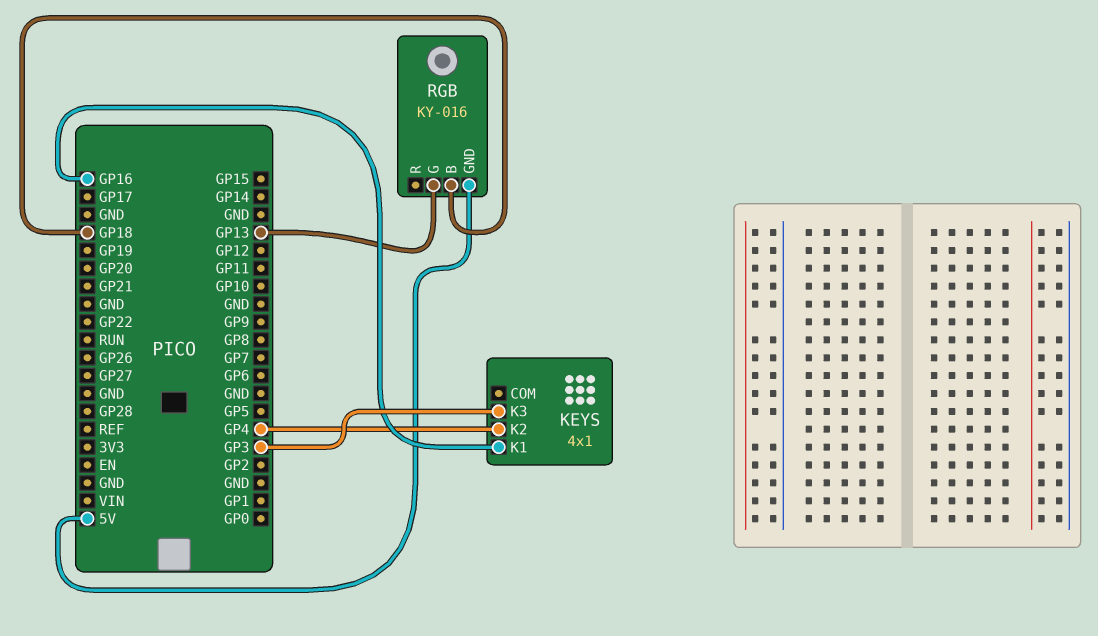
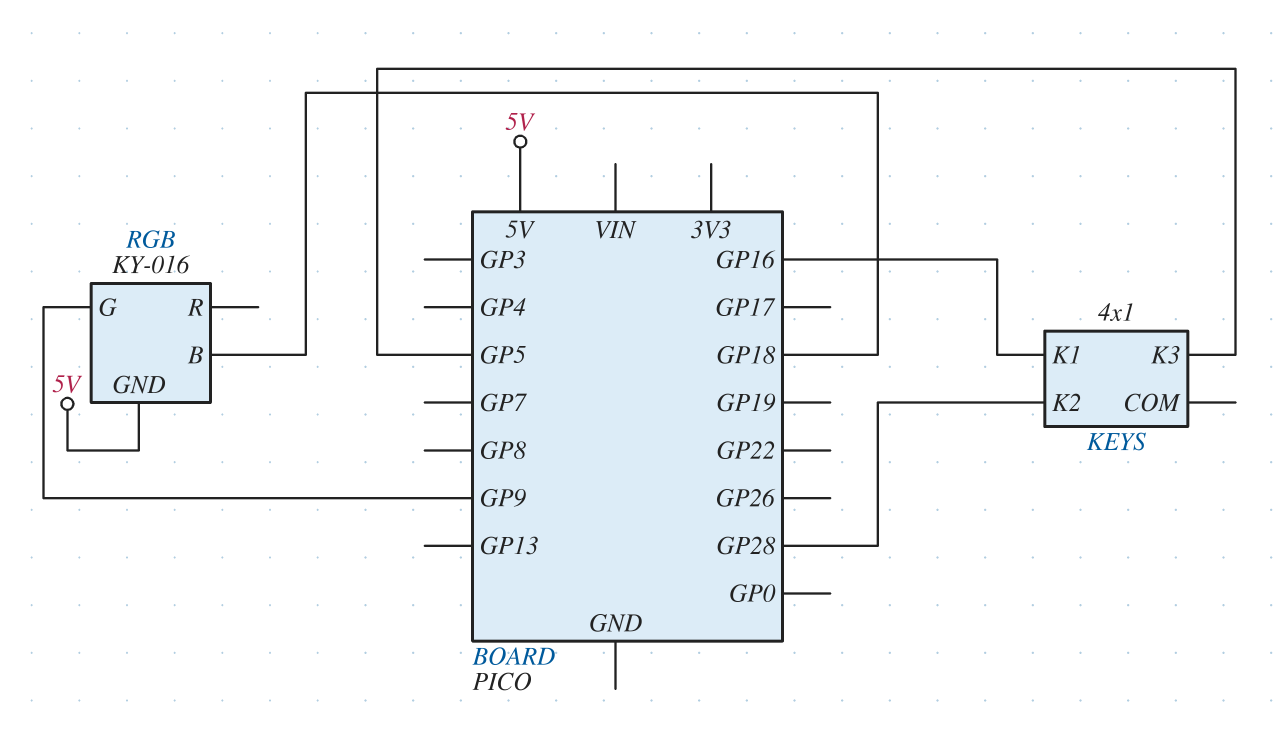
KEYS pin K2: GP4 -> GP28
KEYS pin K3: GP3 -> GP5
RGB pin G: GP13 -> GP9

